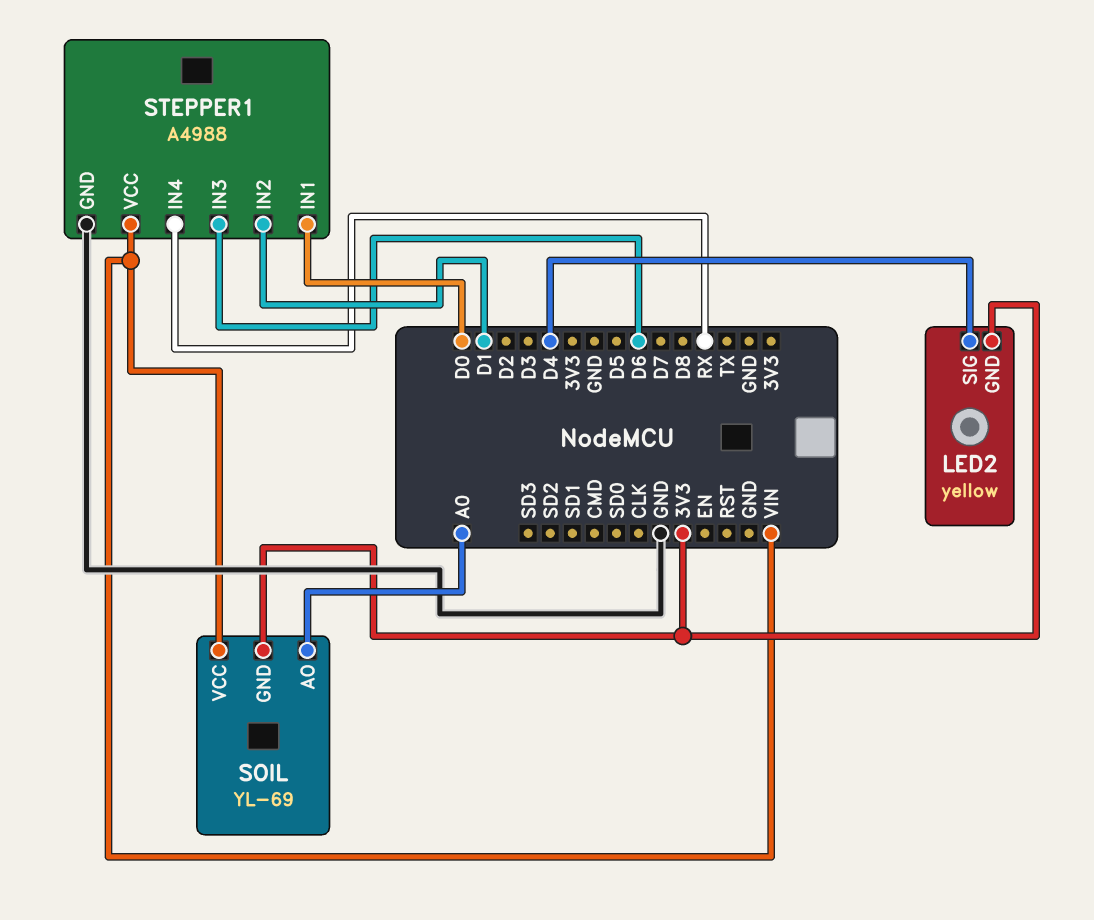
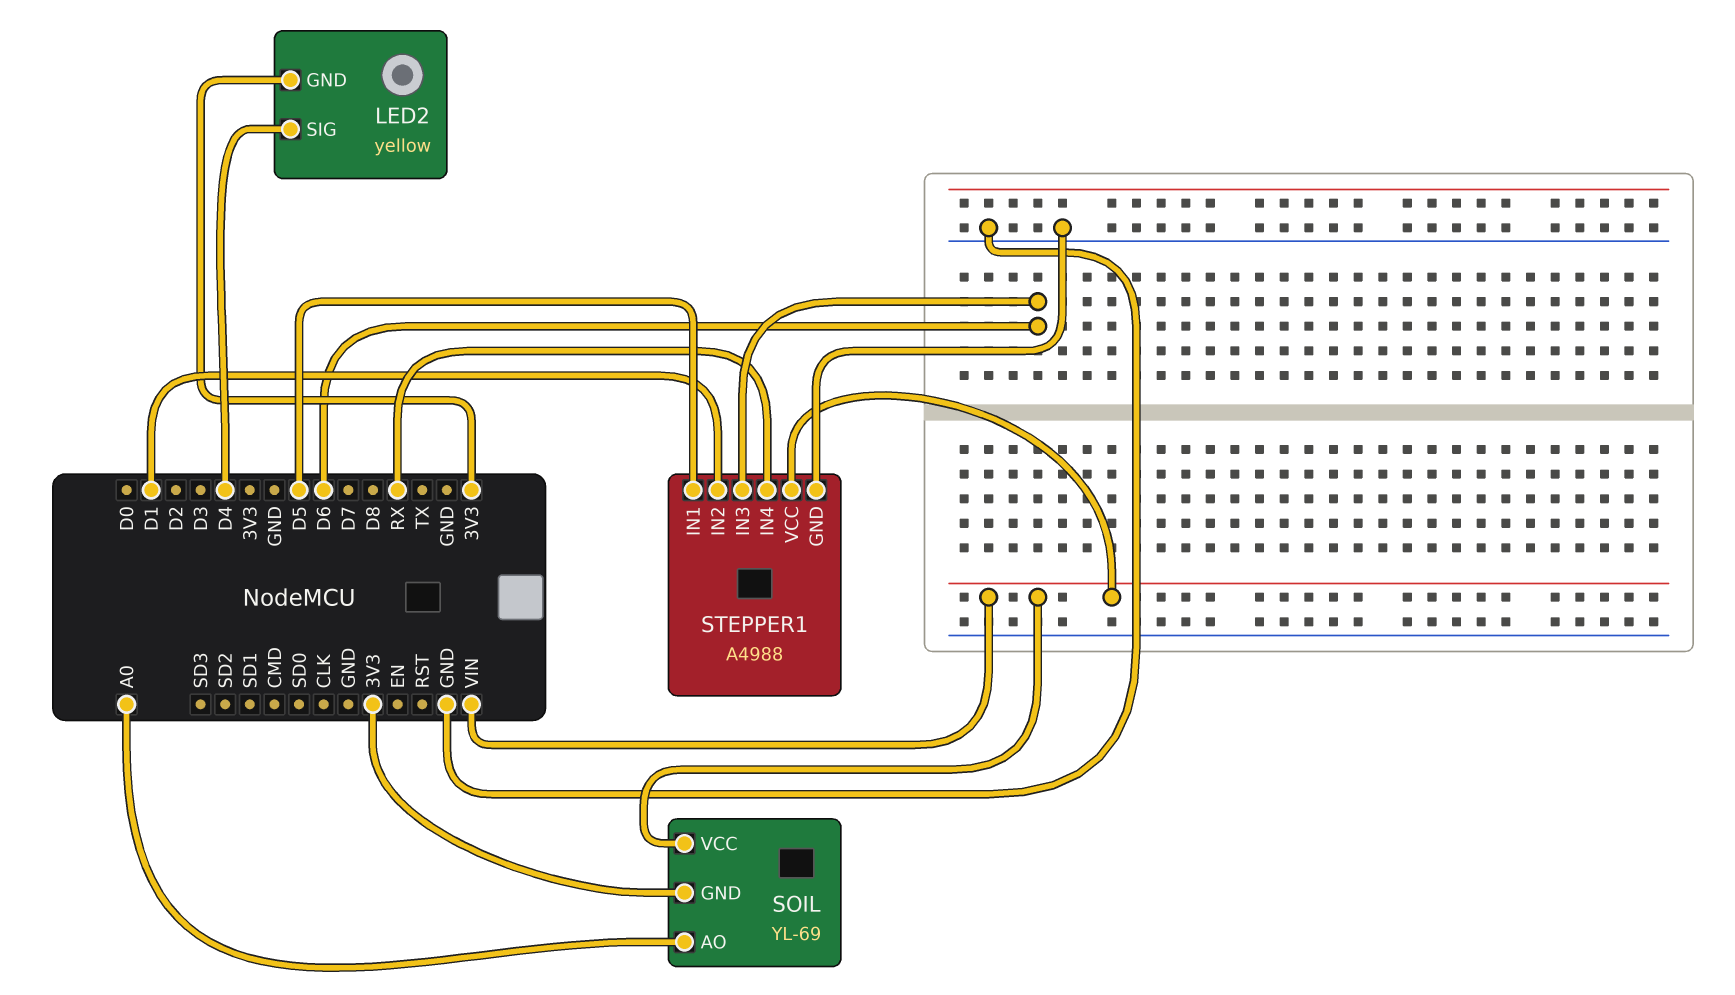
STEPPER1 pin IN1: D0 -> D5

